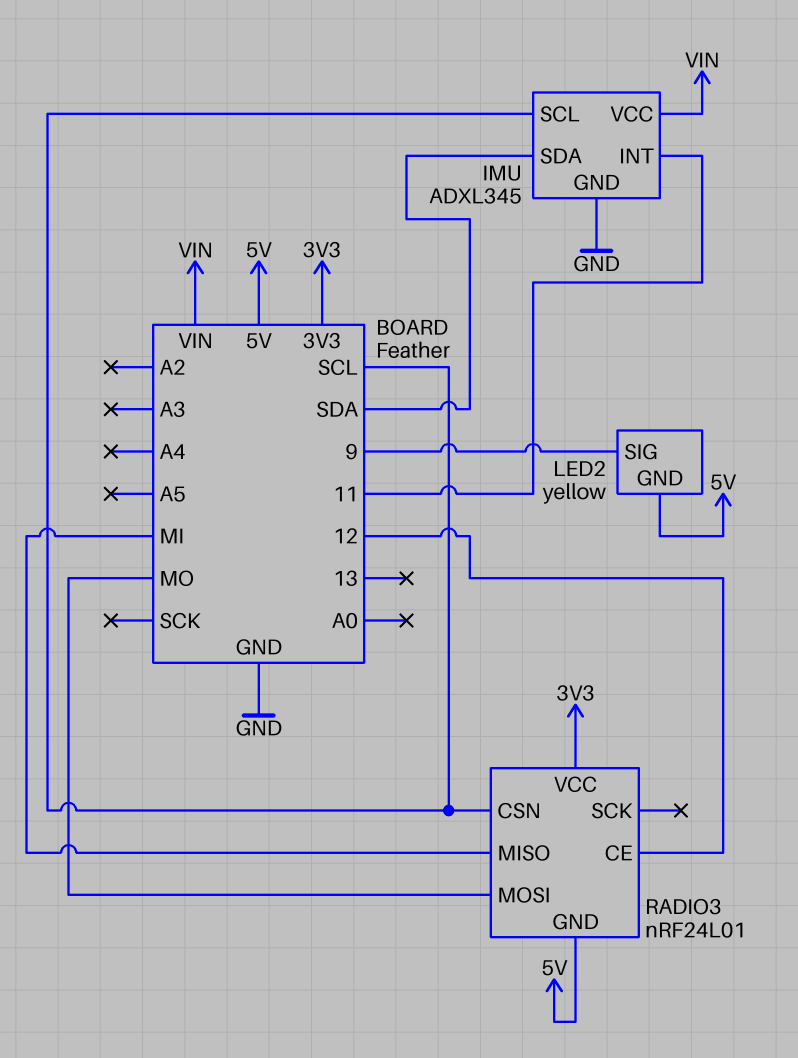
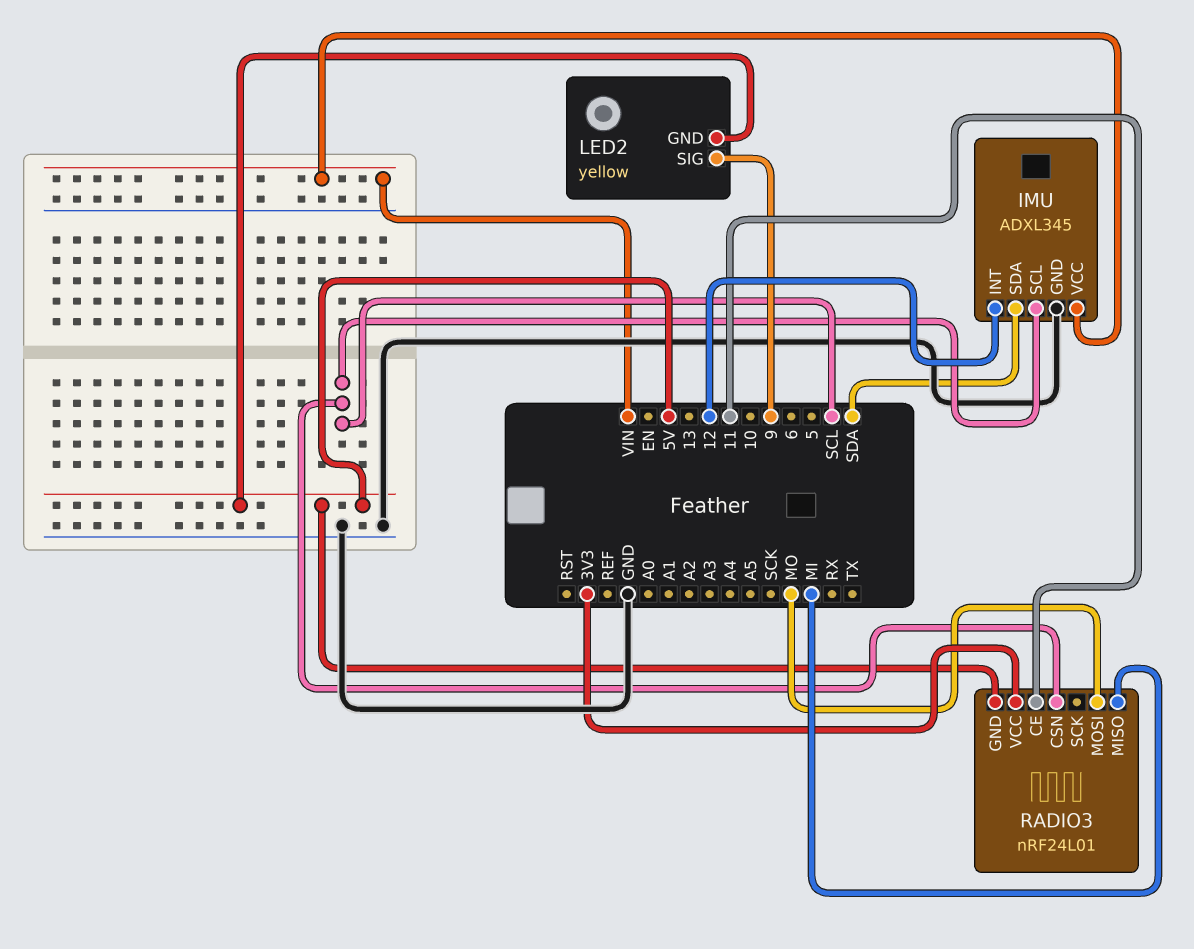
IMU pin INT: 11 -> 12
RADIO3 pin CE: 12 -> 11

